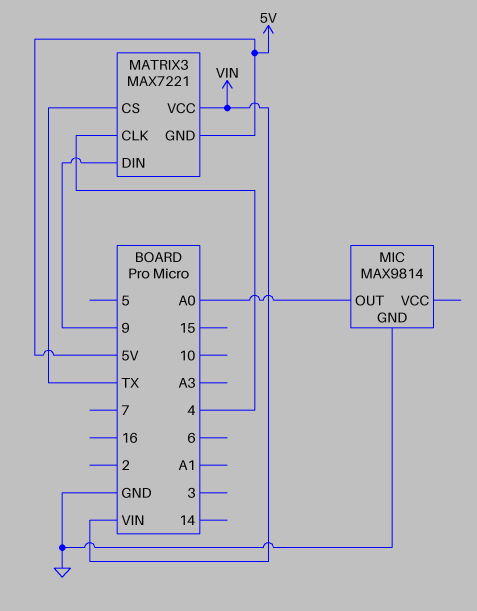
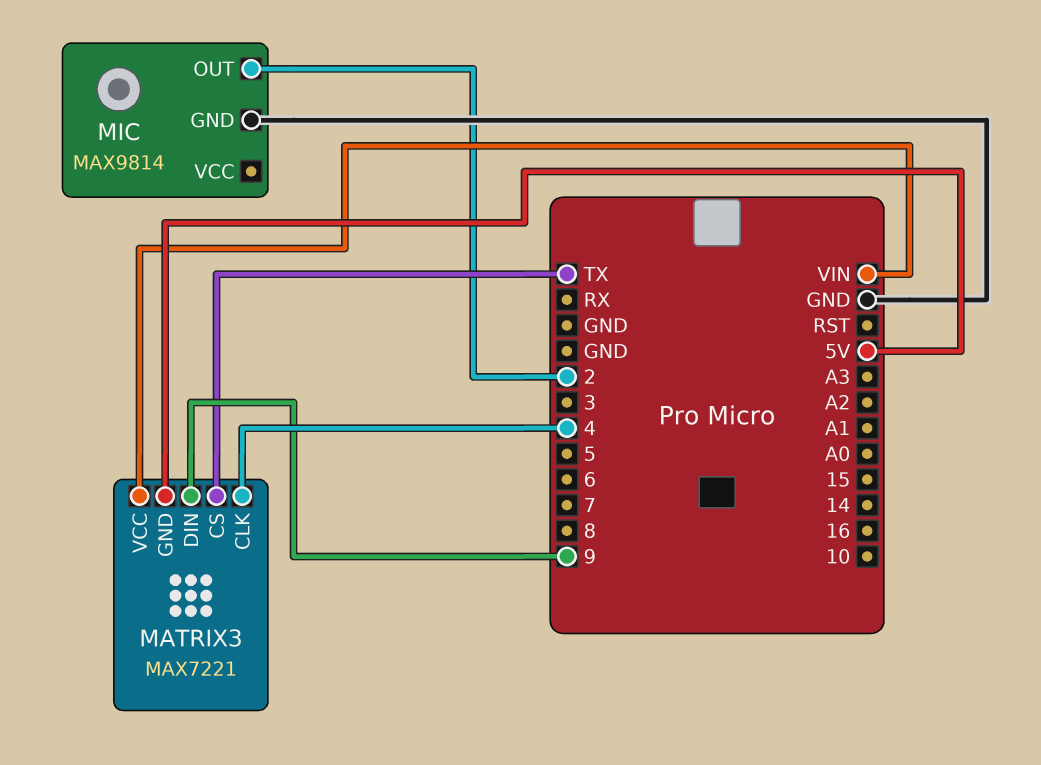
MIC pin OUT: A0 -> 2

